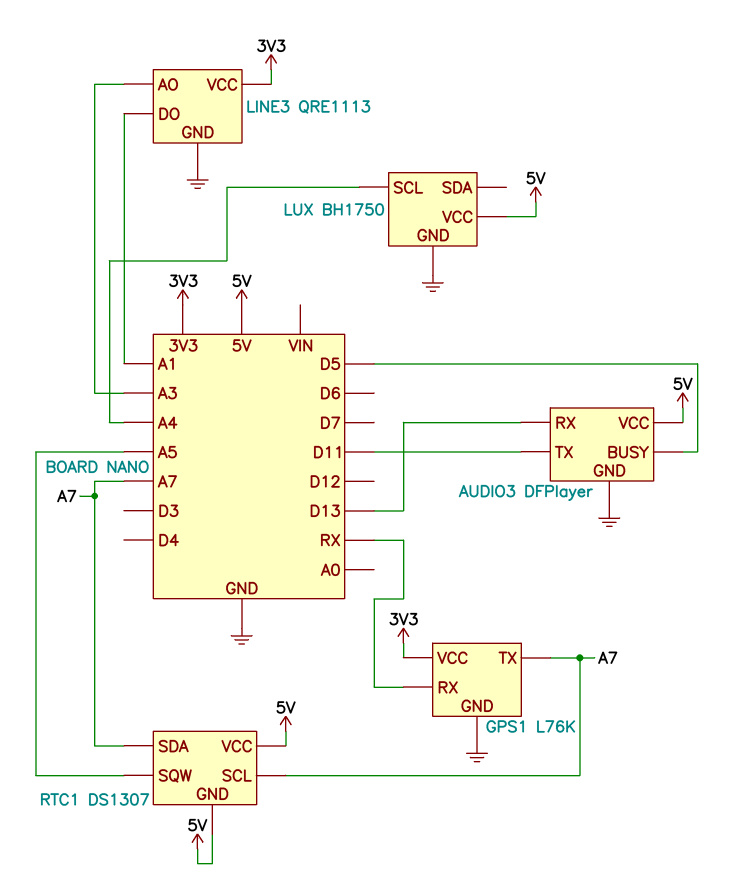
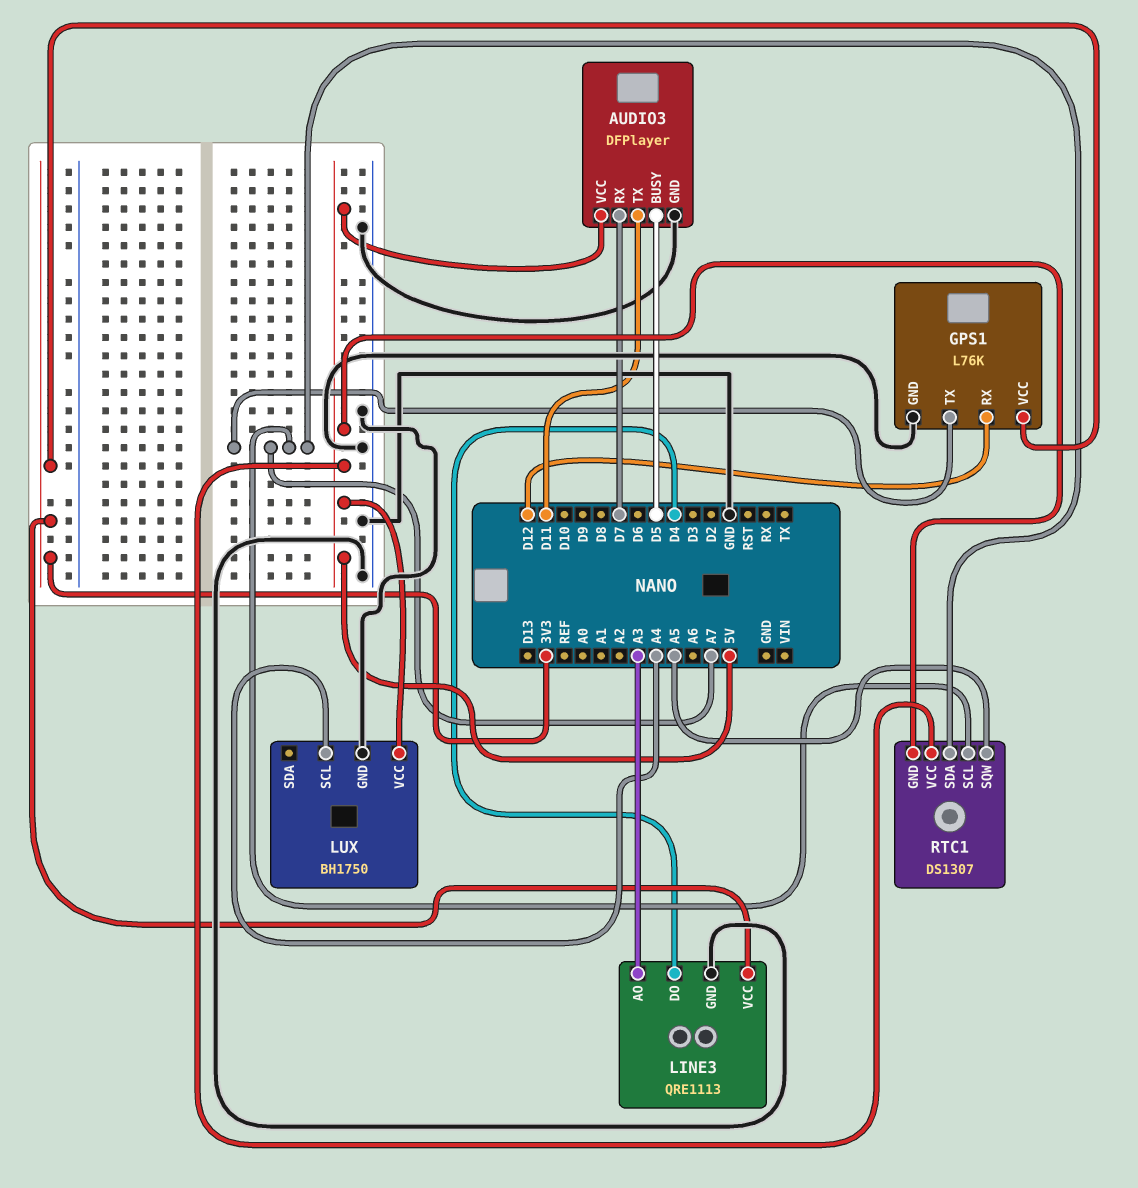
AUDIO3 pin RX: D13 -> D7
GPS1 pin RX: RX -> D12
LINE3 pin DO: A1 -> D4

